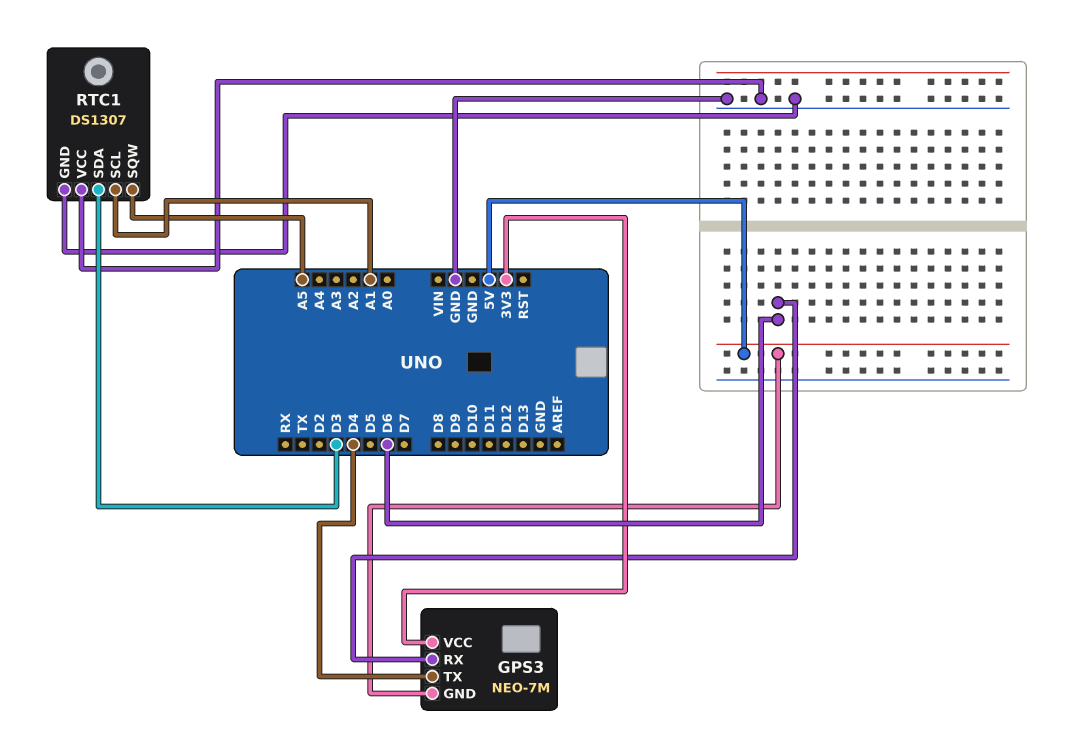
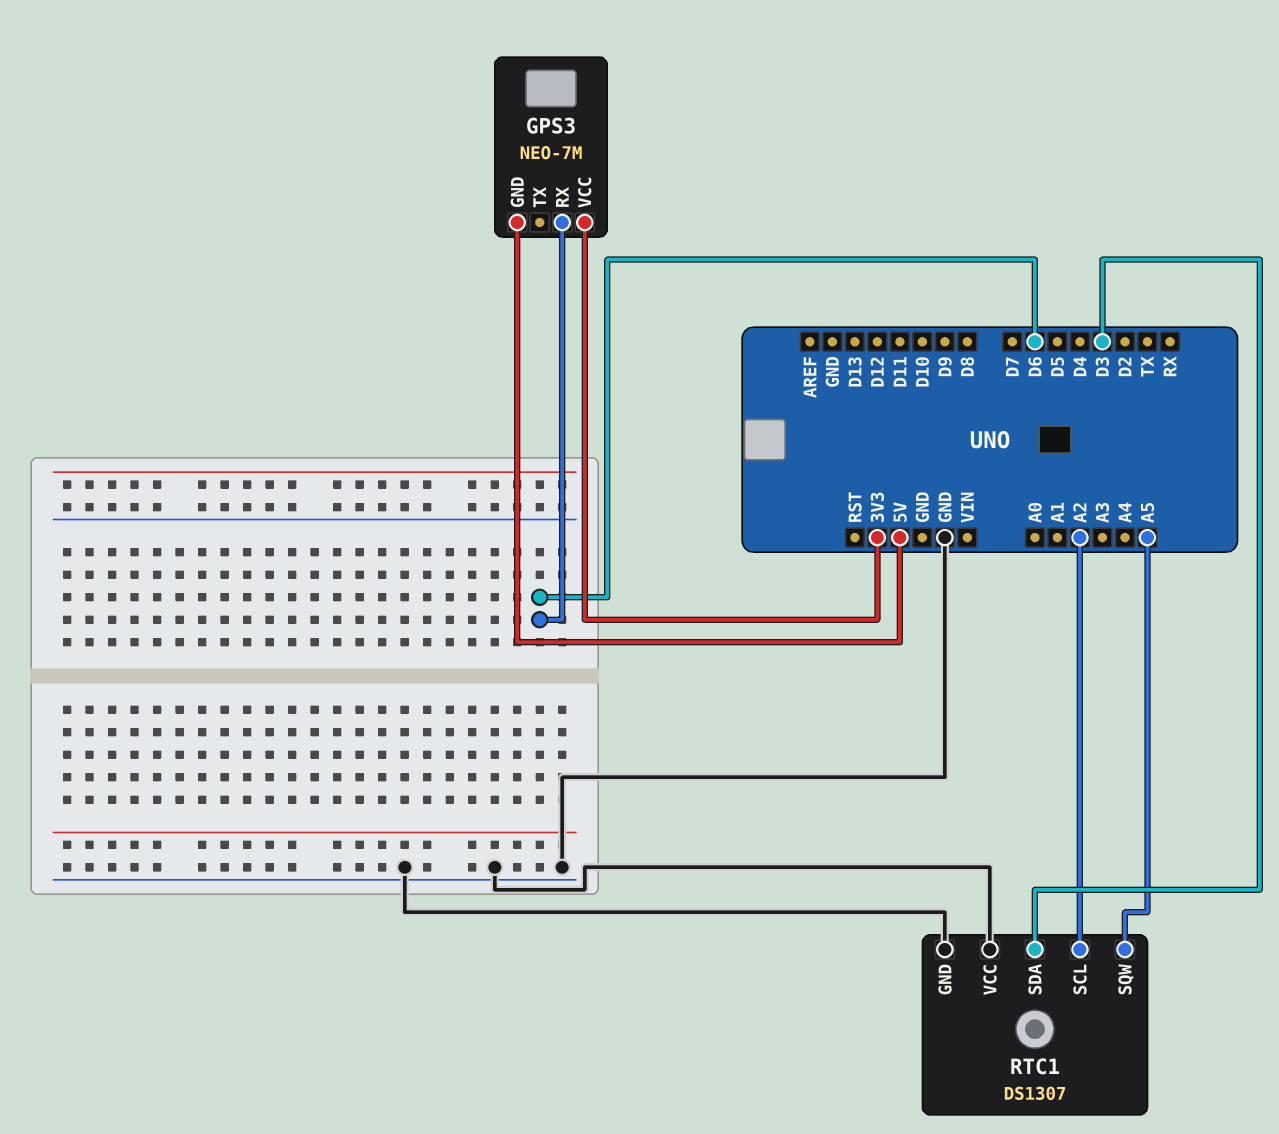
GPS3 pin TX: D4 -> none
RTC1 pin SCL: A1 -> A2

